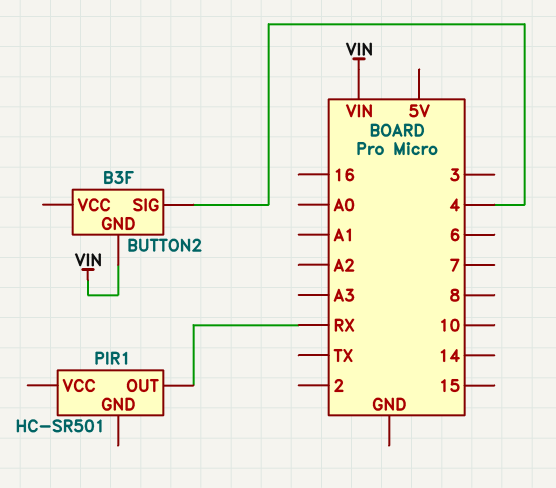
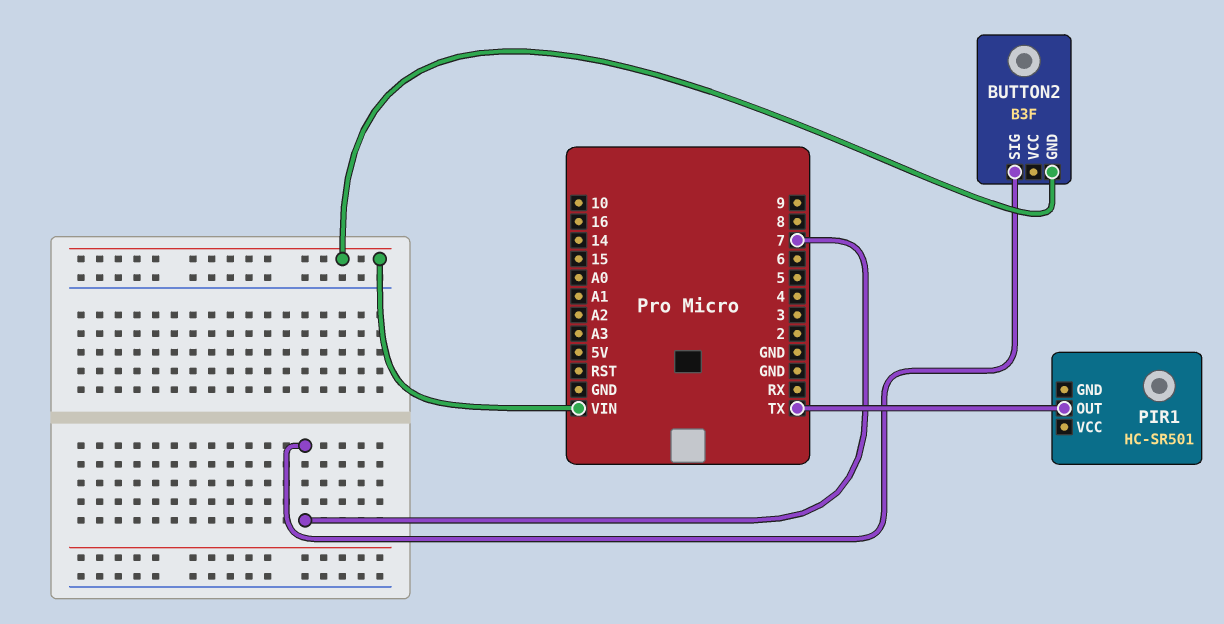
BUTTON2 pin SIG: 4 -> 7
PIR1 pin OUT: RX -> TX

